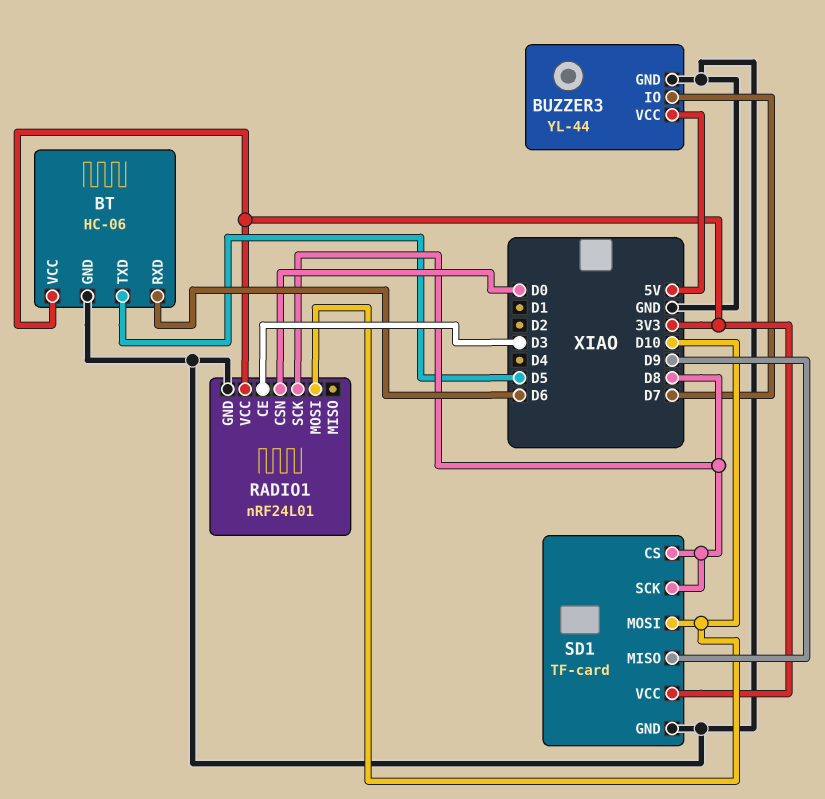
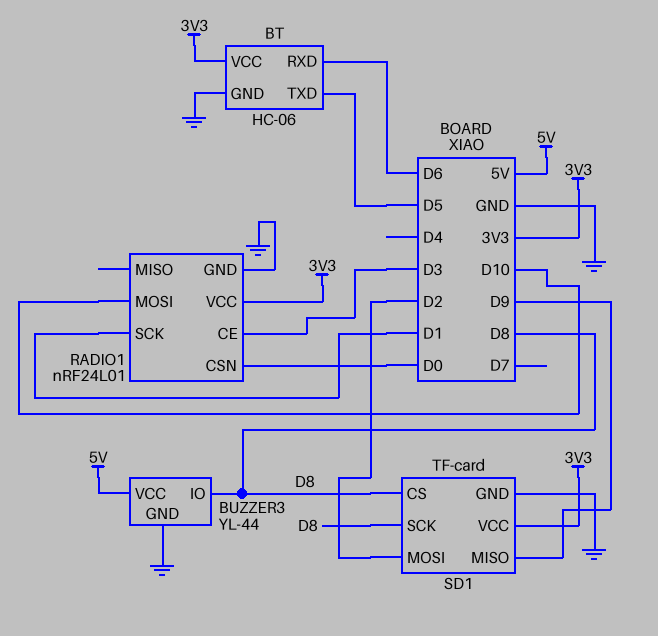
BUZZER3 pin IO: D7 -> D8
RADIO1 pin SCK: D8 -> D1
SD1 pin MOSI: D10 -> D2

